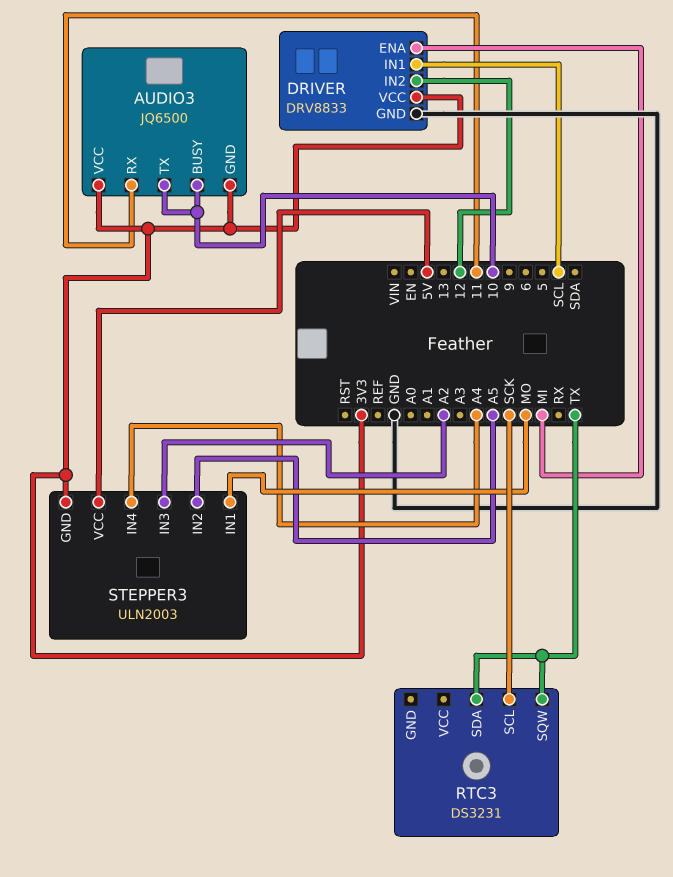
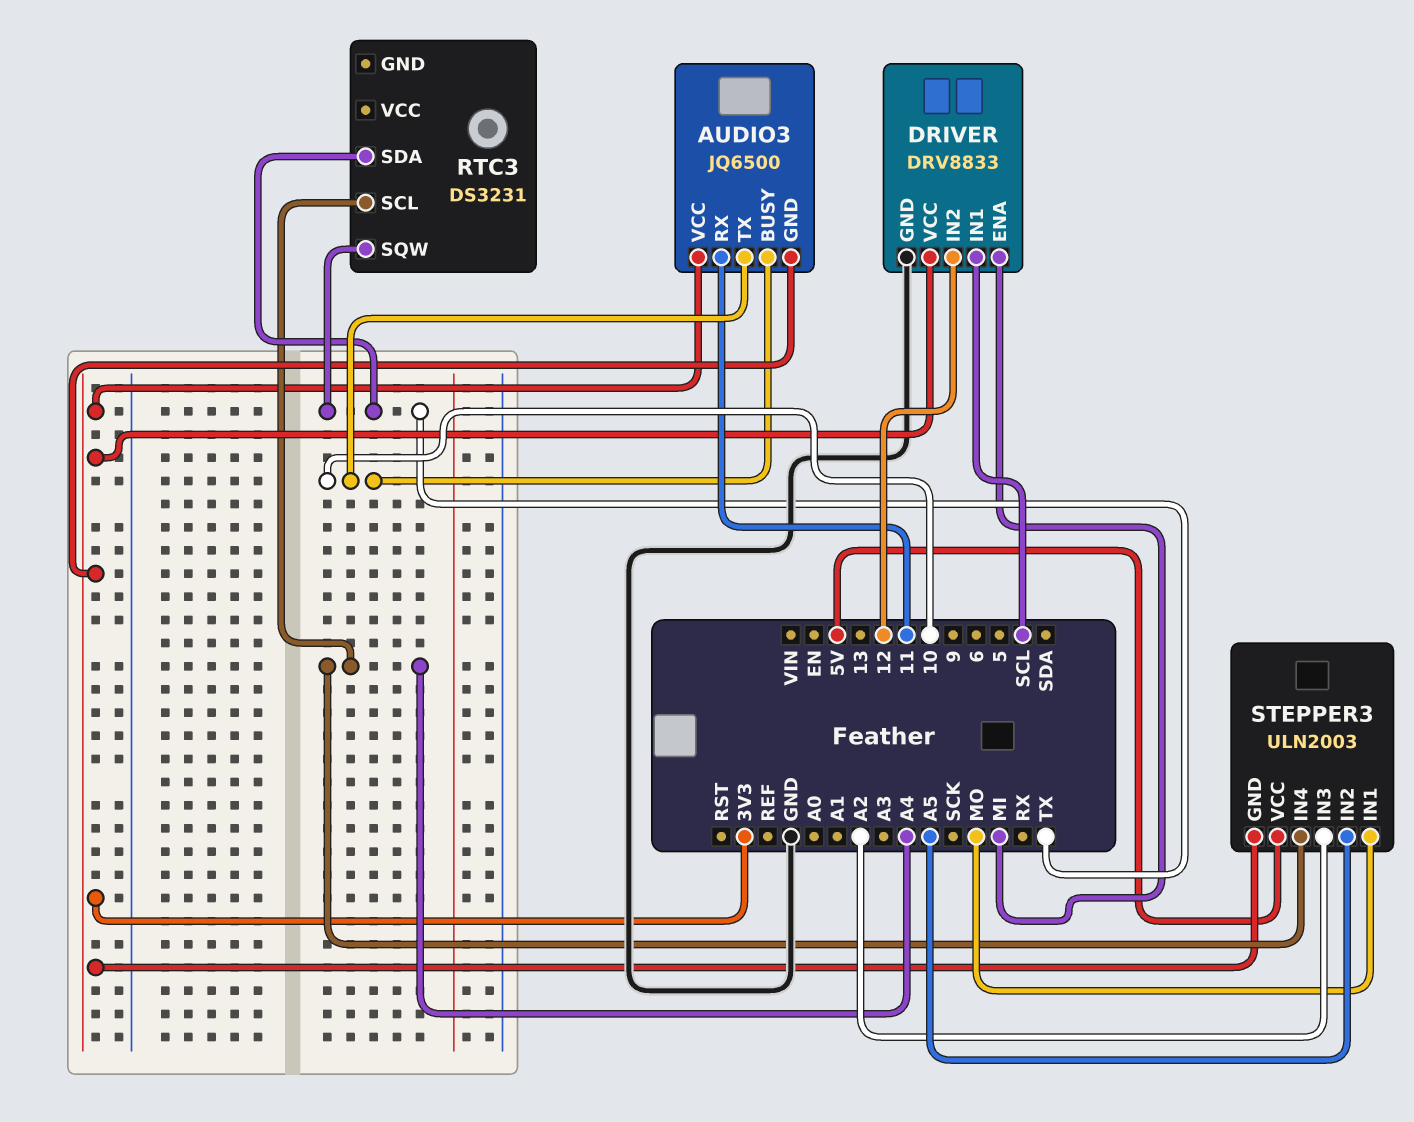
RTC3 pin SCL: SCK -> A4

